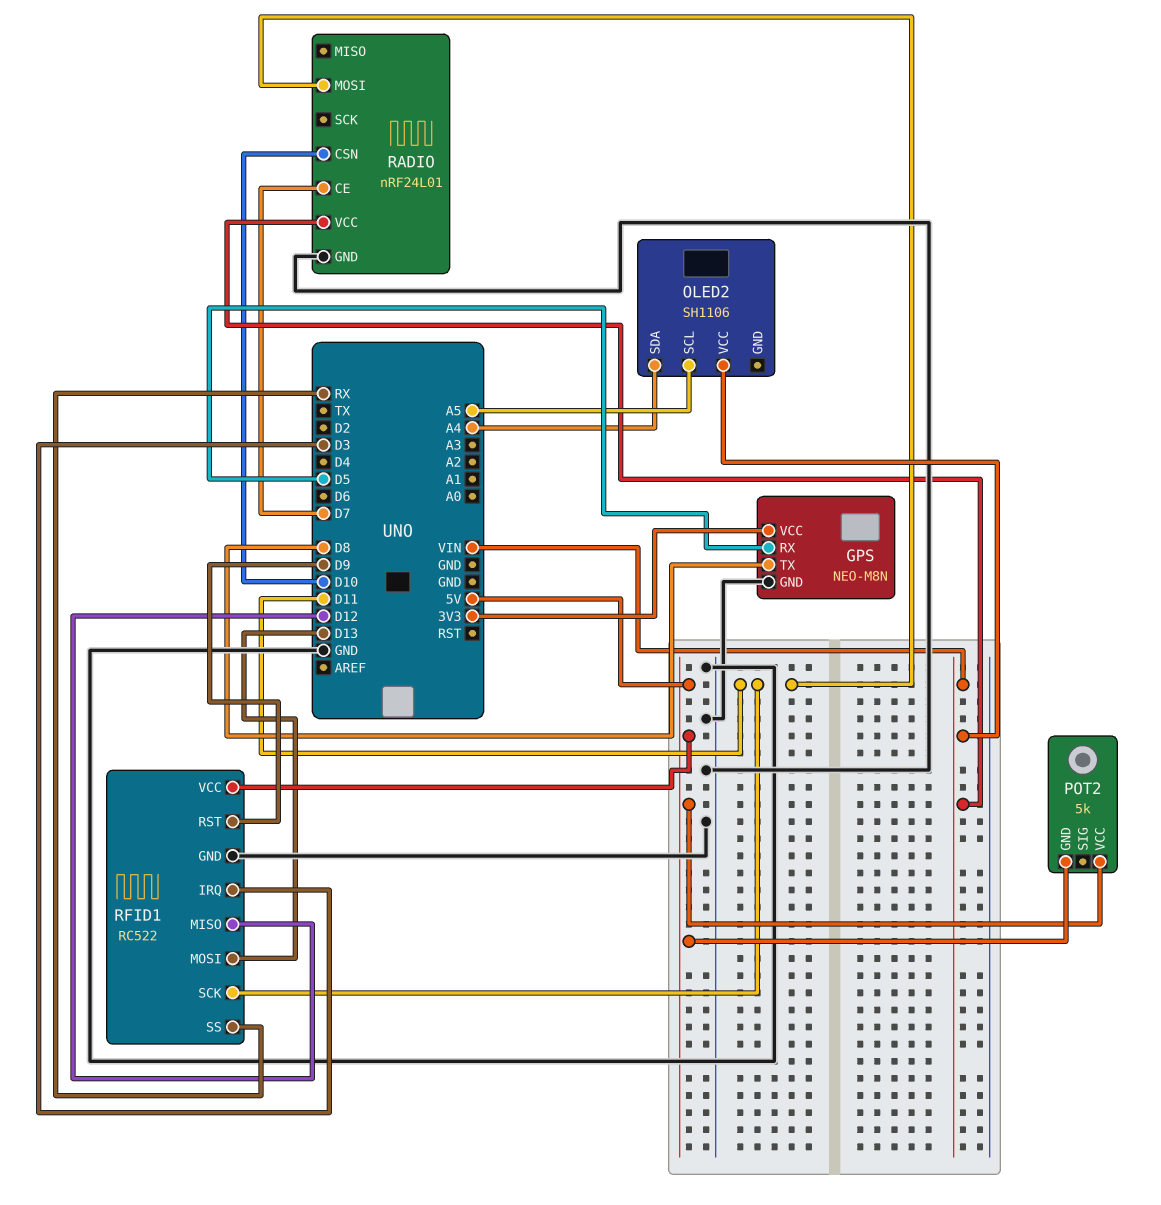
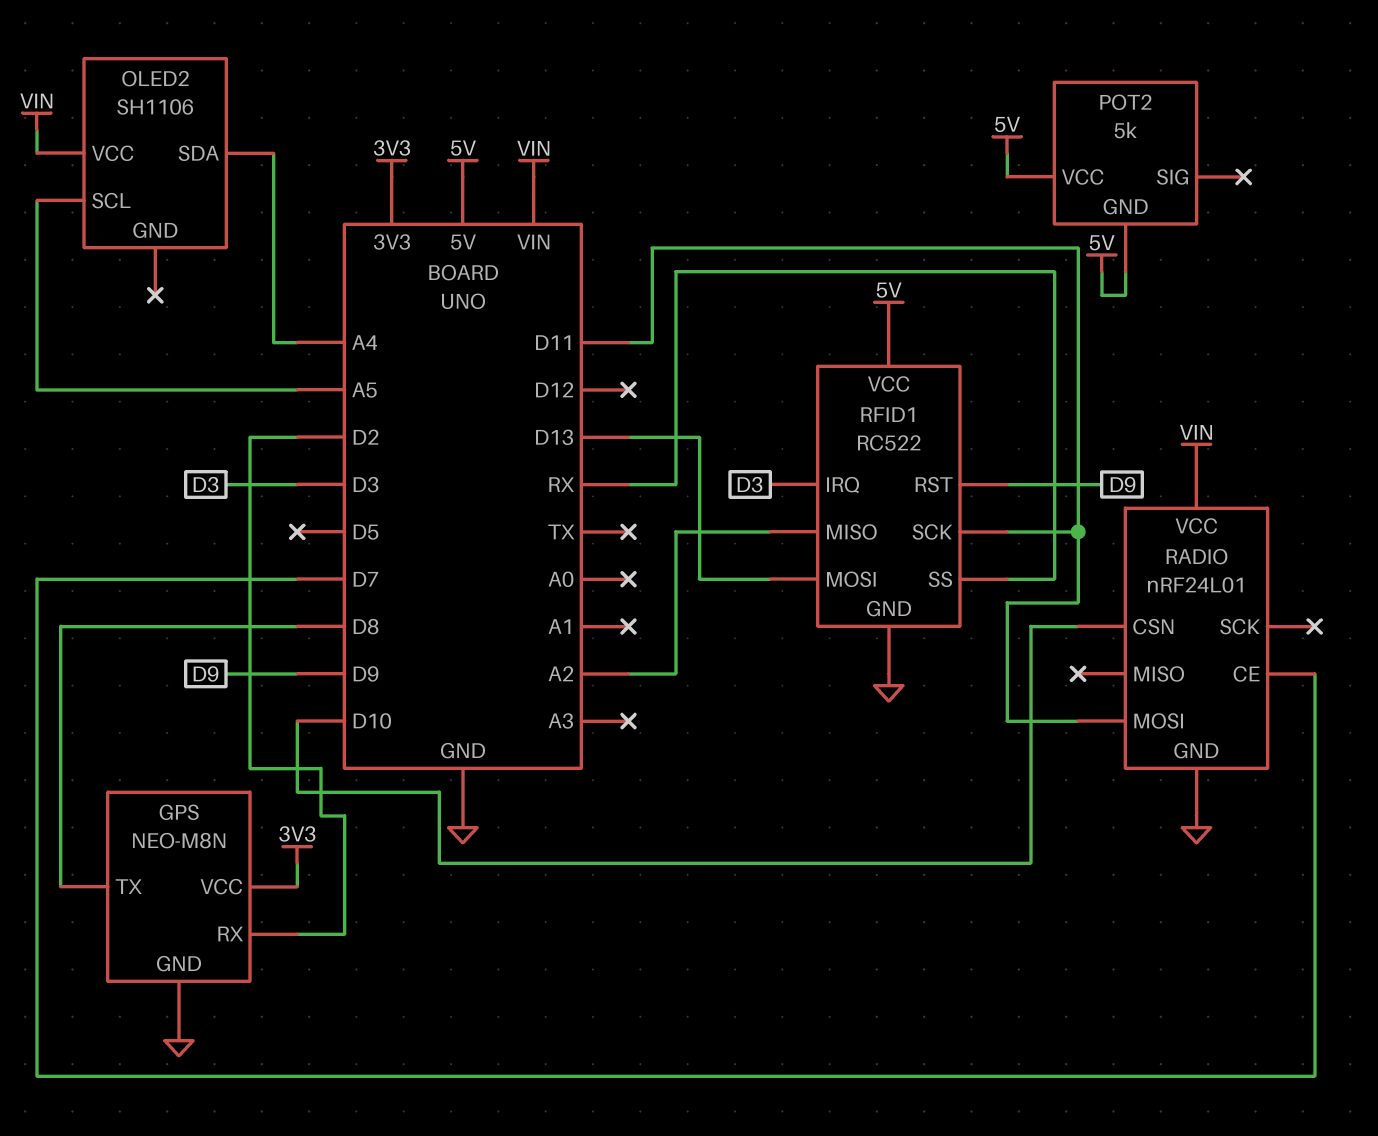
GPS pin RX: D5 -> D2
RFID1 pin MISO: D12 -> A2

